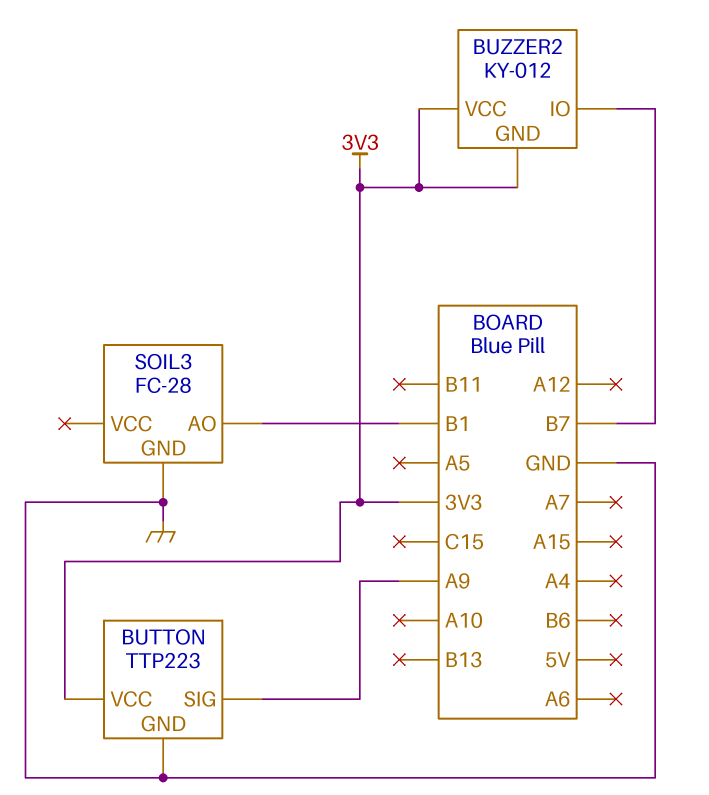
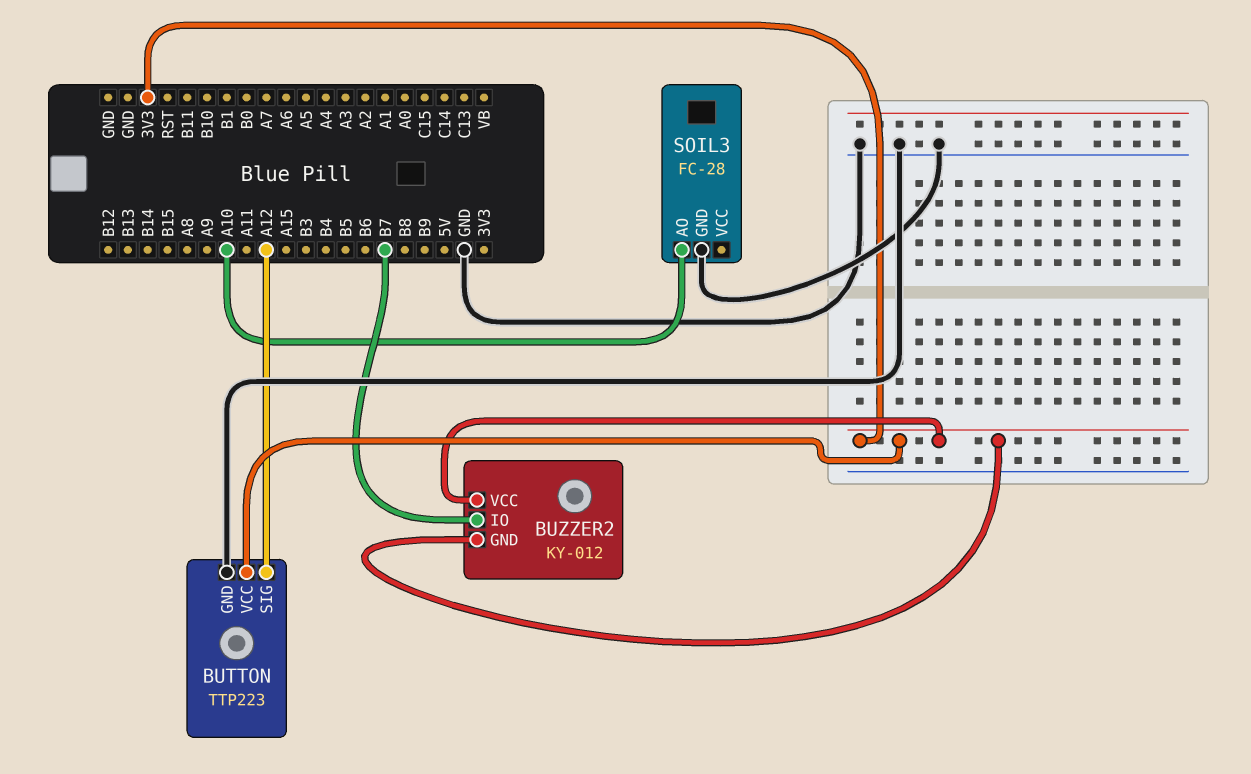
BUTTON pin SIG: A9 -> A12
SOIL3 pin AO: B1 -> A10

